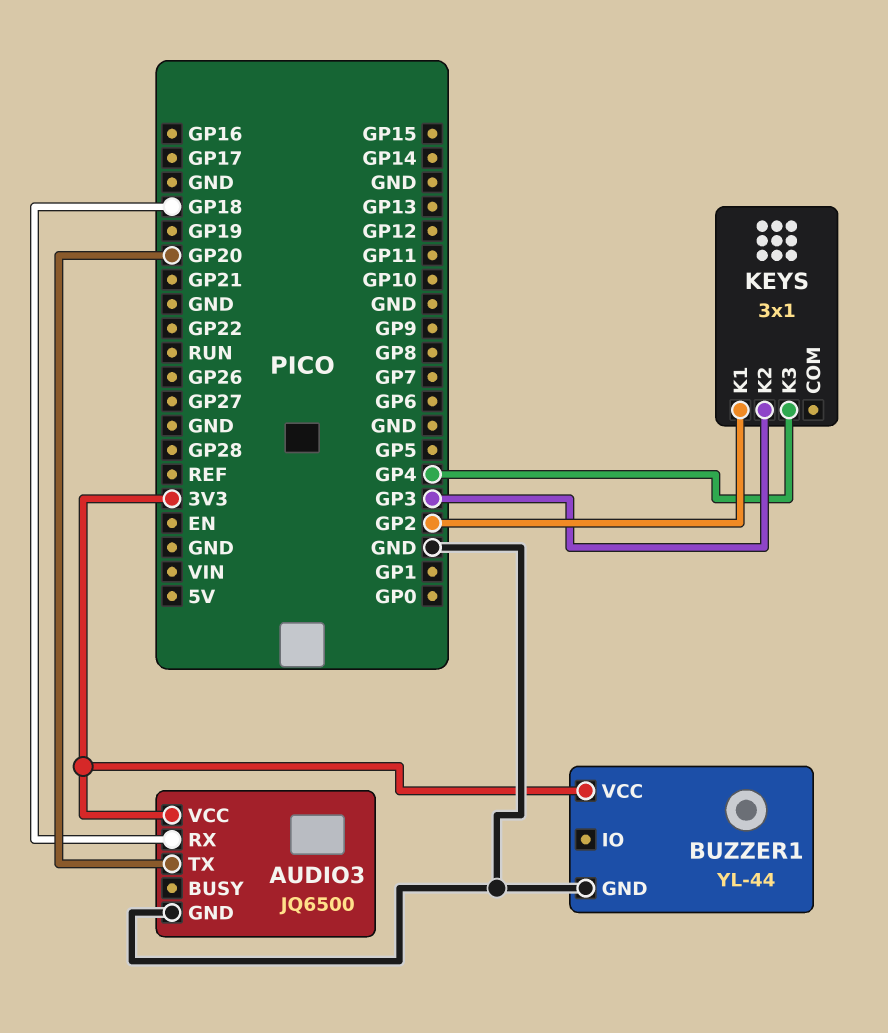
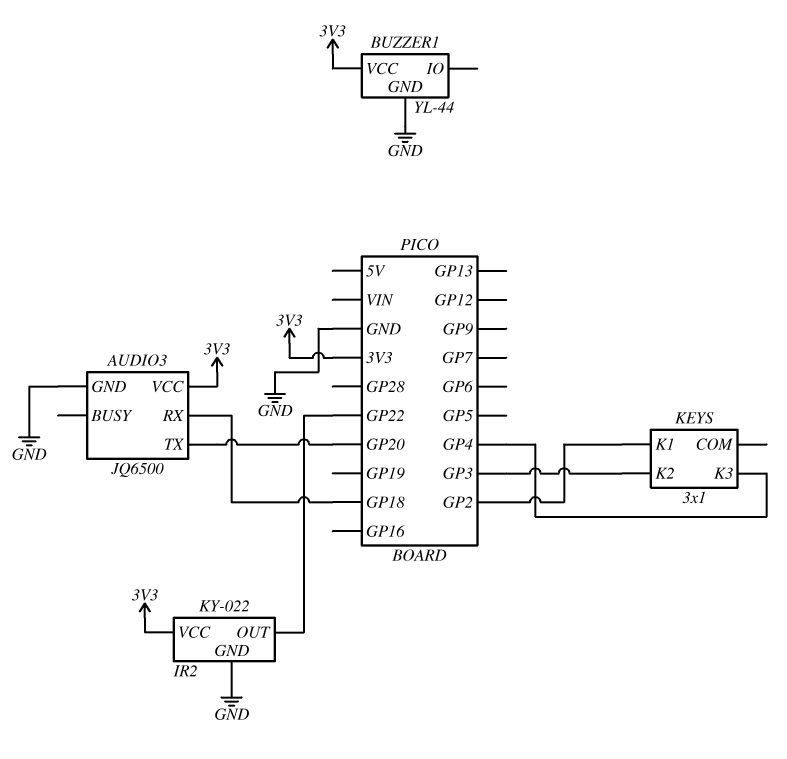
IR2: none -> KY-022
IR2 pin GND: none -> GND
IR2 pin OUT: none -> GP22
IR2 pin VCC: none -> 3V3

